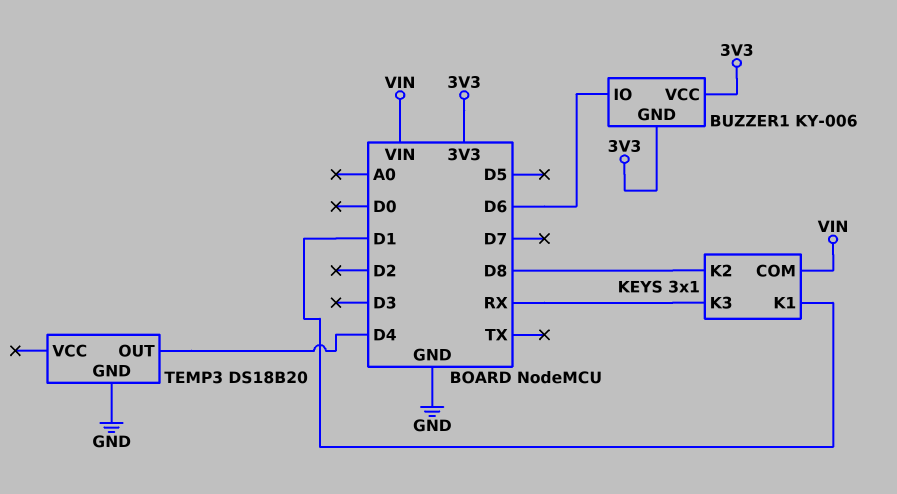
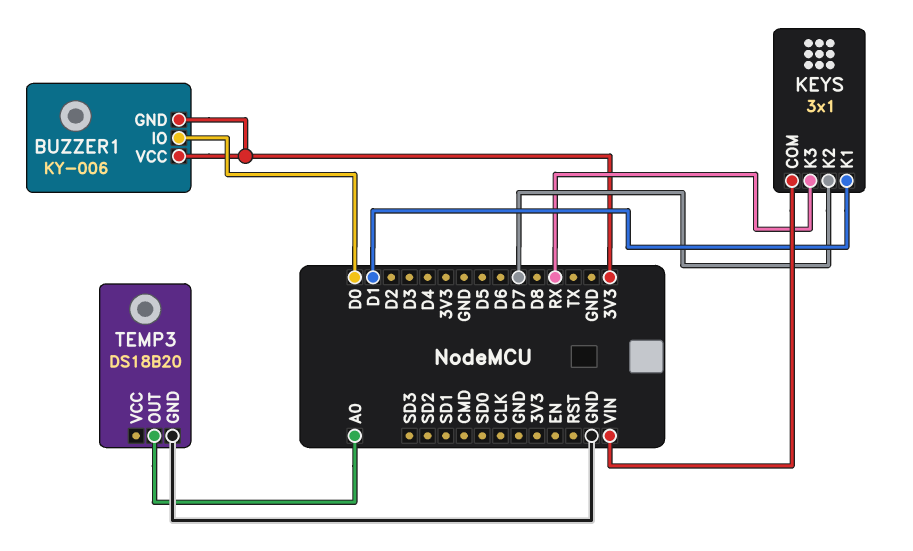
BUZZER1 pin IO: D6 -> D0
KEYS pin K2: D8 -> D7
TEMP3 pin OUT: D4 -> A0

